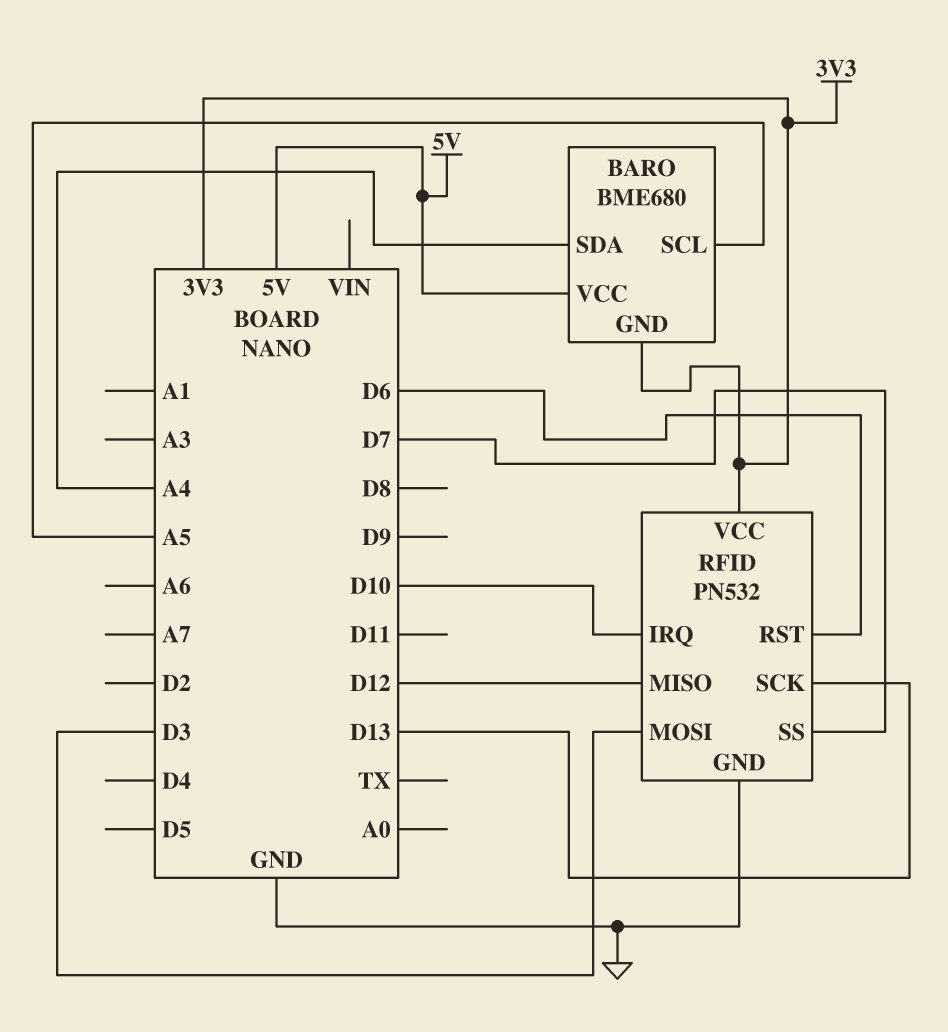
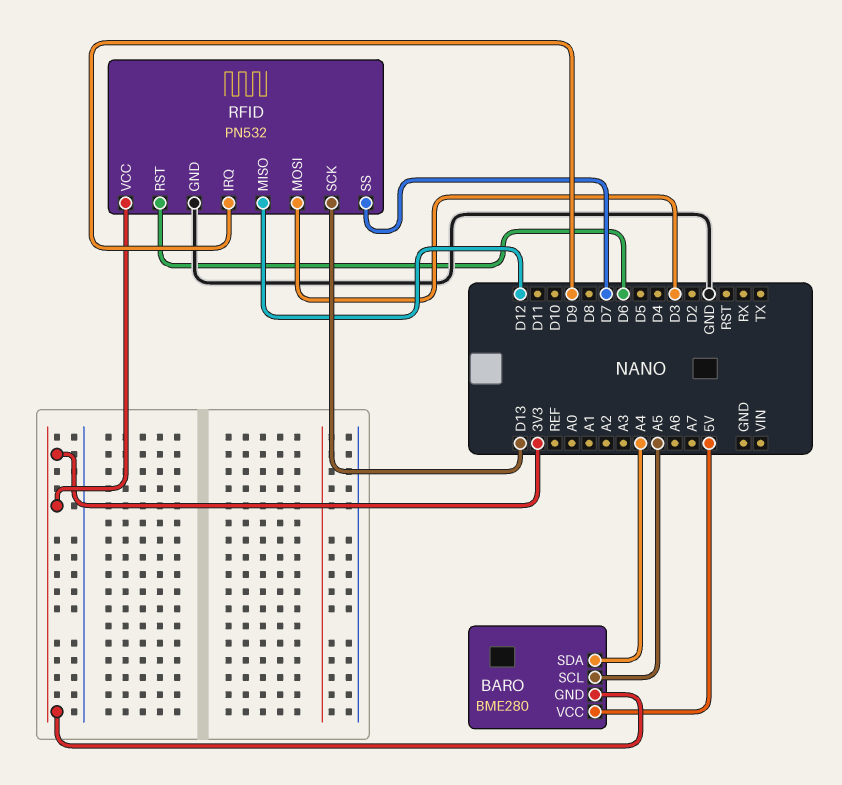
BARO: BME680 -> BME280
RFID pin IRQ: D10 -> D9

